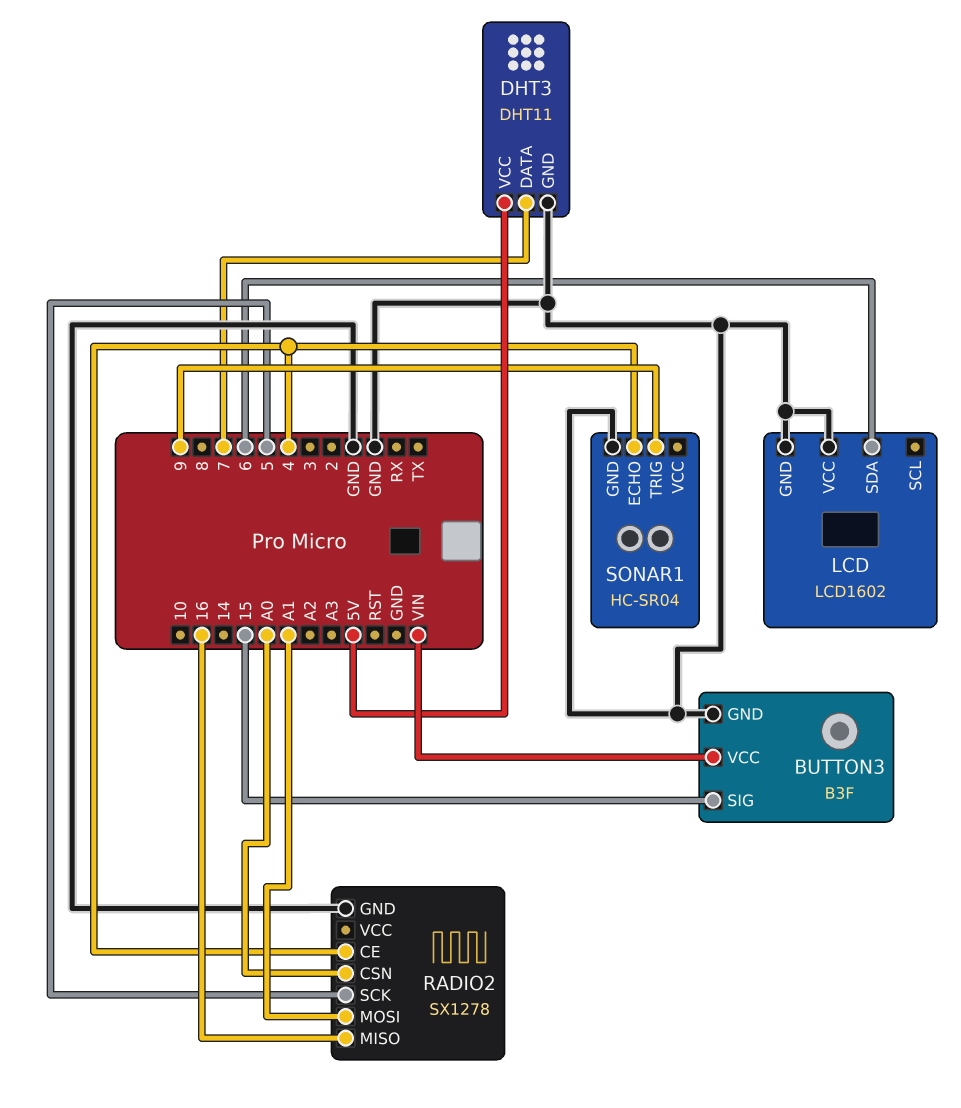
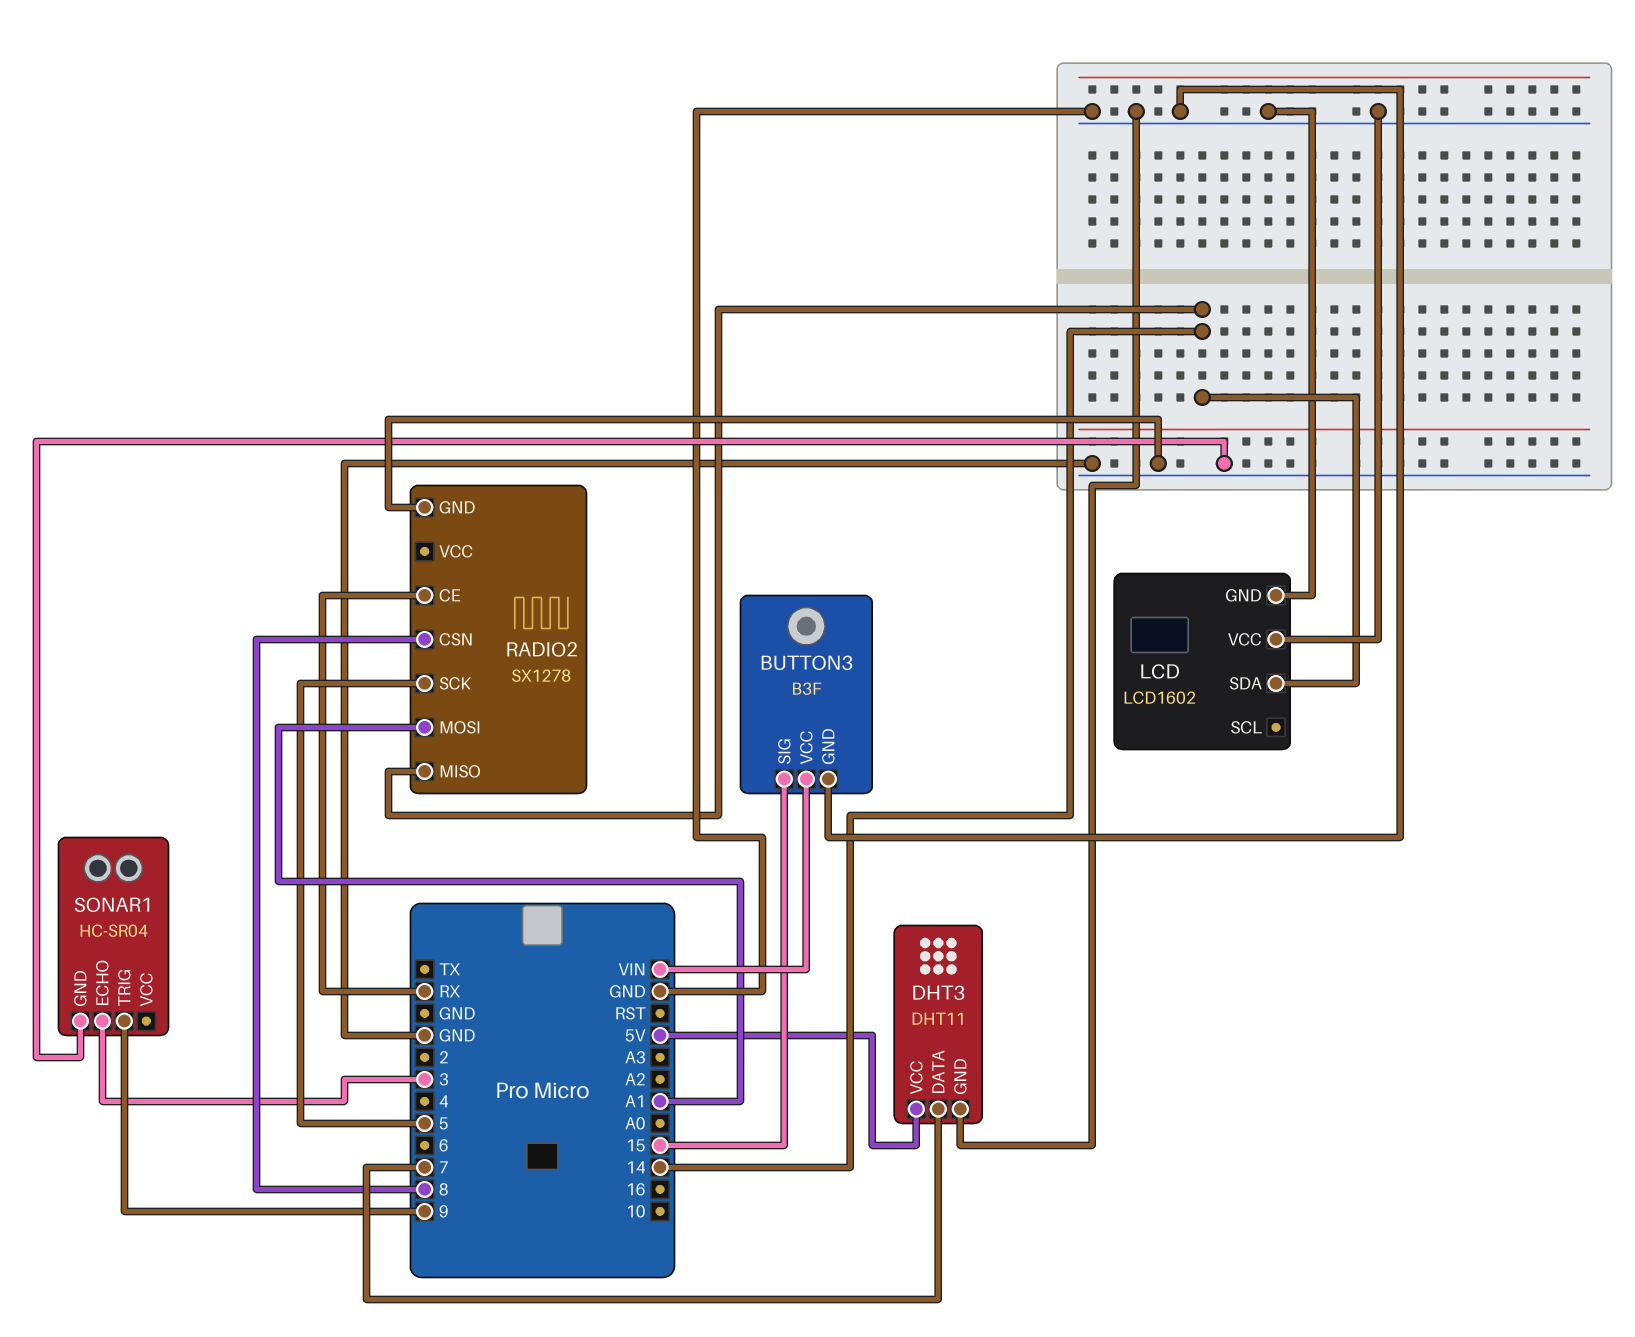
LCD pin SDA: 6 -> 14
RADIO2 pin CE: 4 -> RX
RADIO2 pin CSN: A0 -> 8
RADIO2 pin MISO: 16 -> 14
SONAR1 pin ECHO: 4 -> 3

